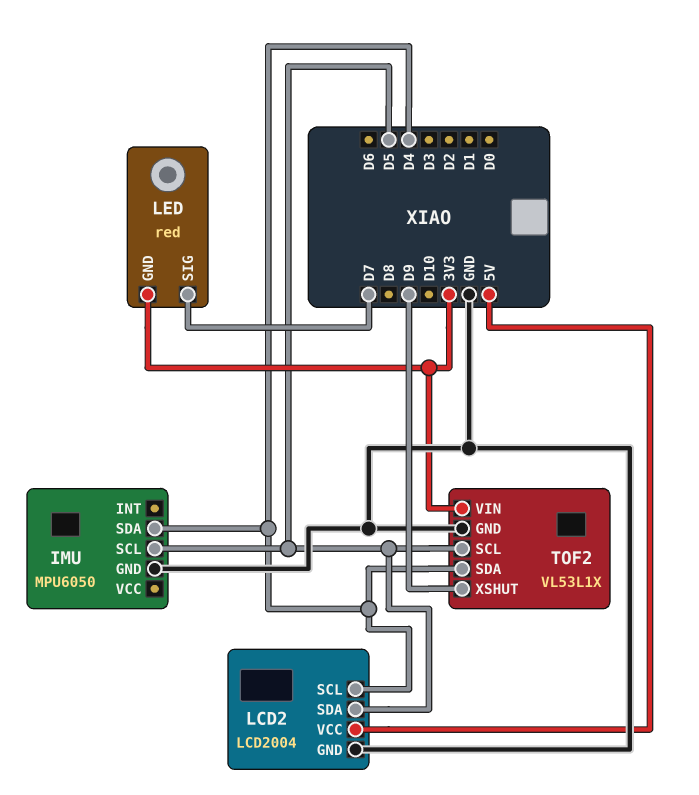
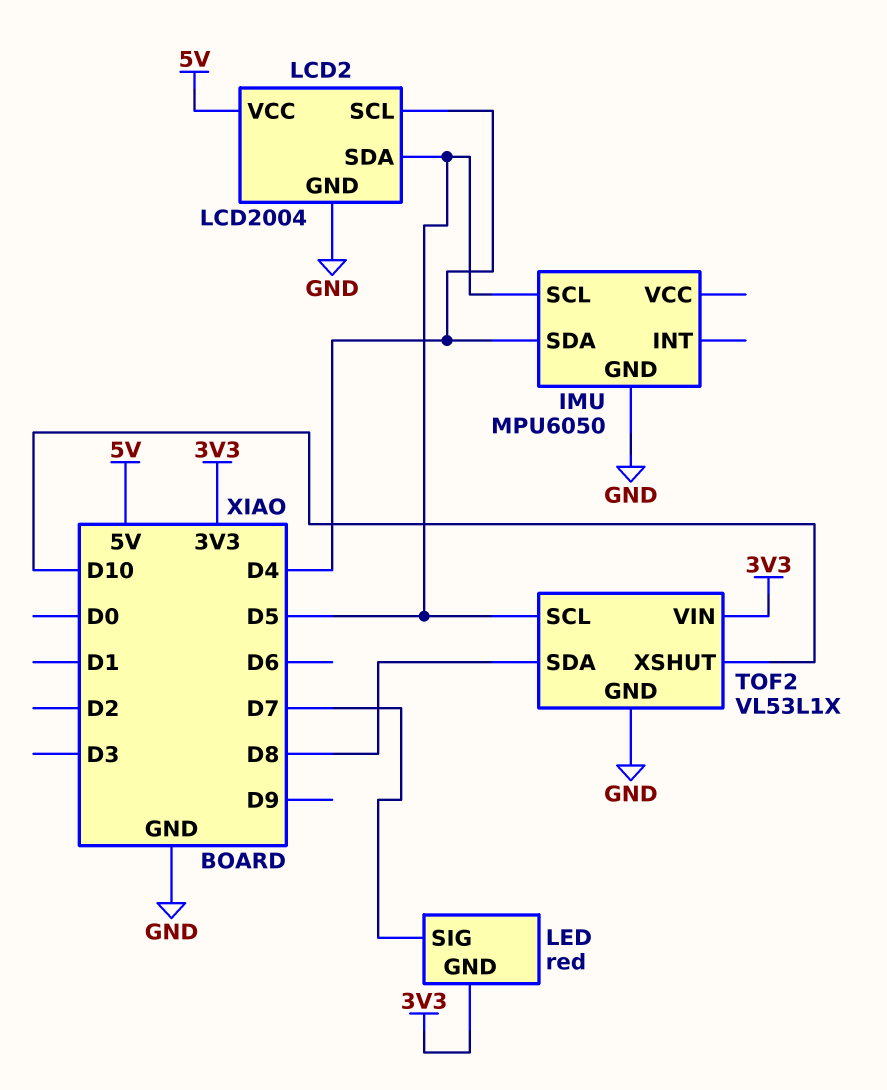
TOF2 pin SDA: D4 -> D8
TOF2 pin XSHUT: D9 -> D10

